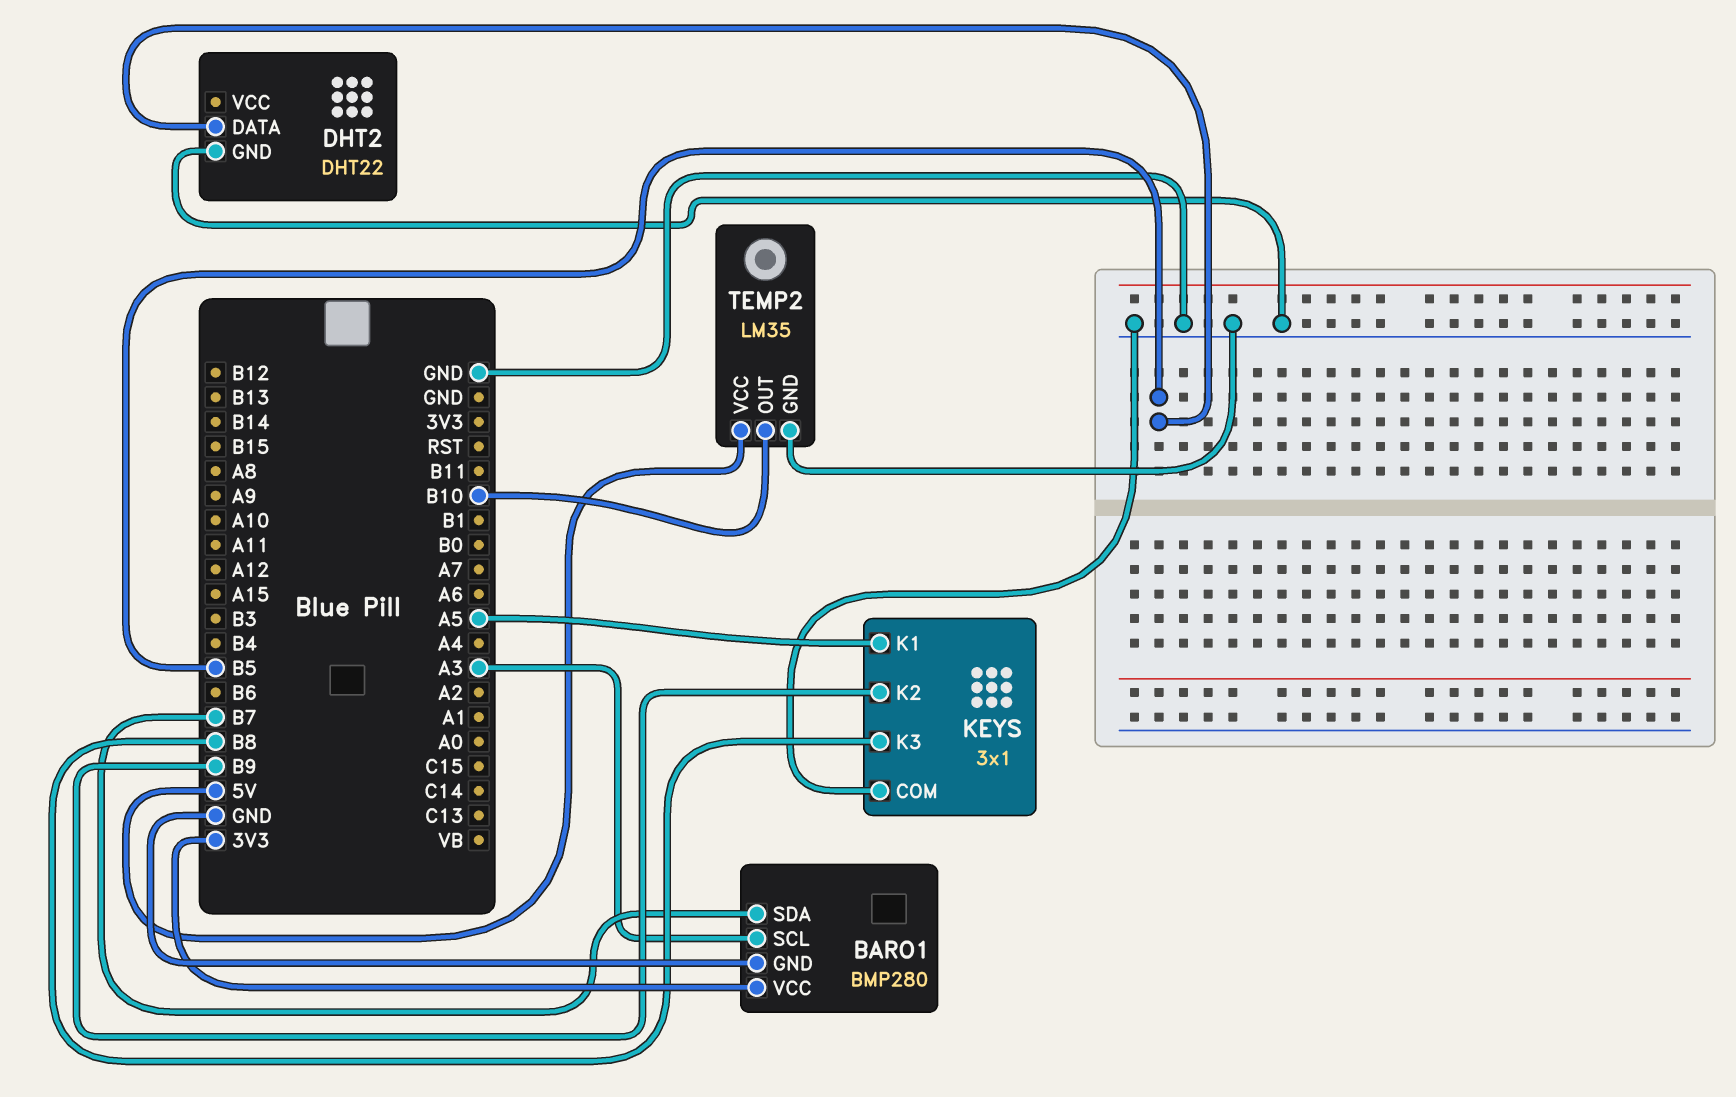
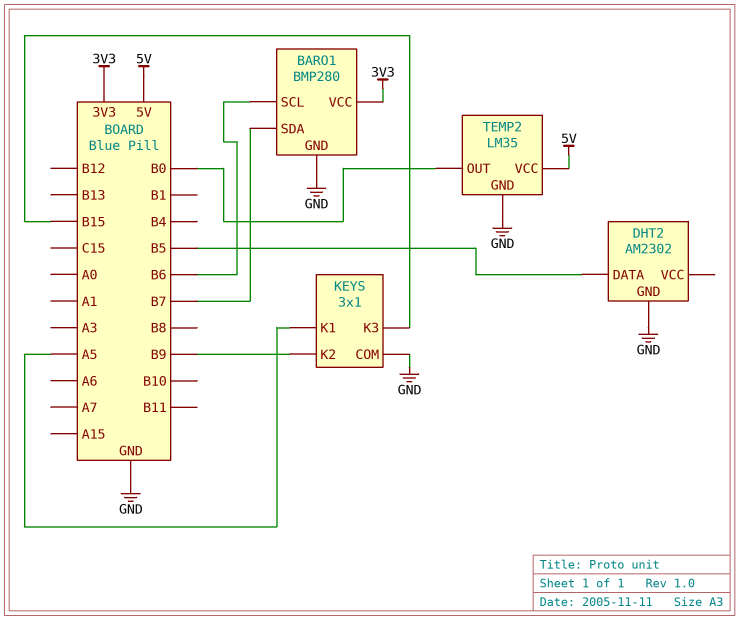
BARO1 pin SCL: A3 -> B6
DHT2: DHT22 -> AM2302
KEYS pin K3: B8 -> B15
TEMP2 pin OUT: B10 -> B0

